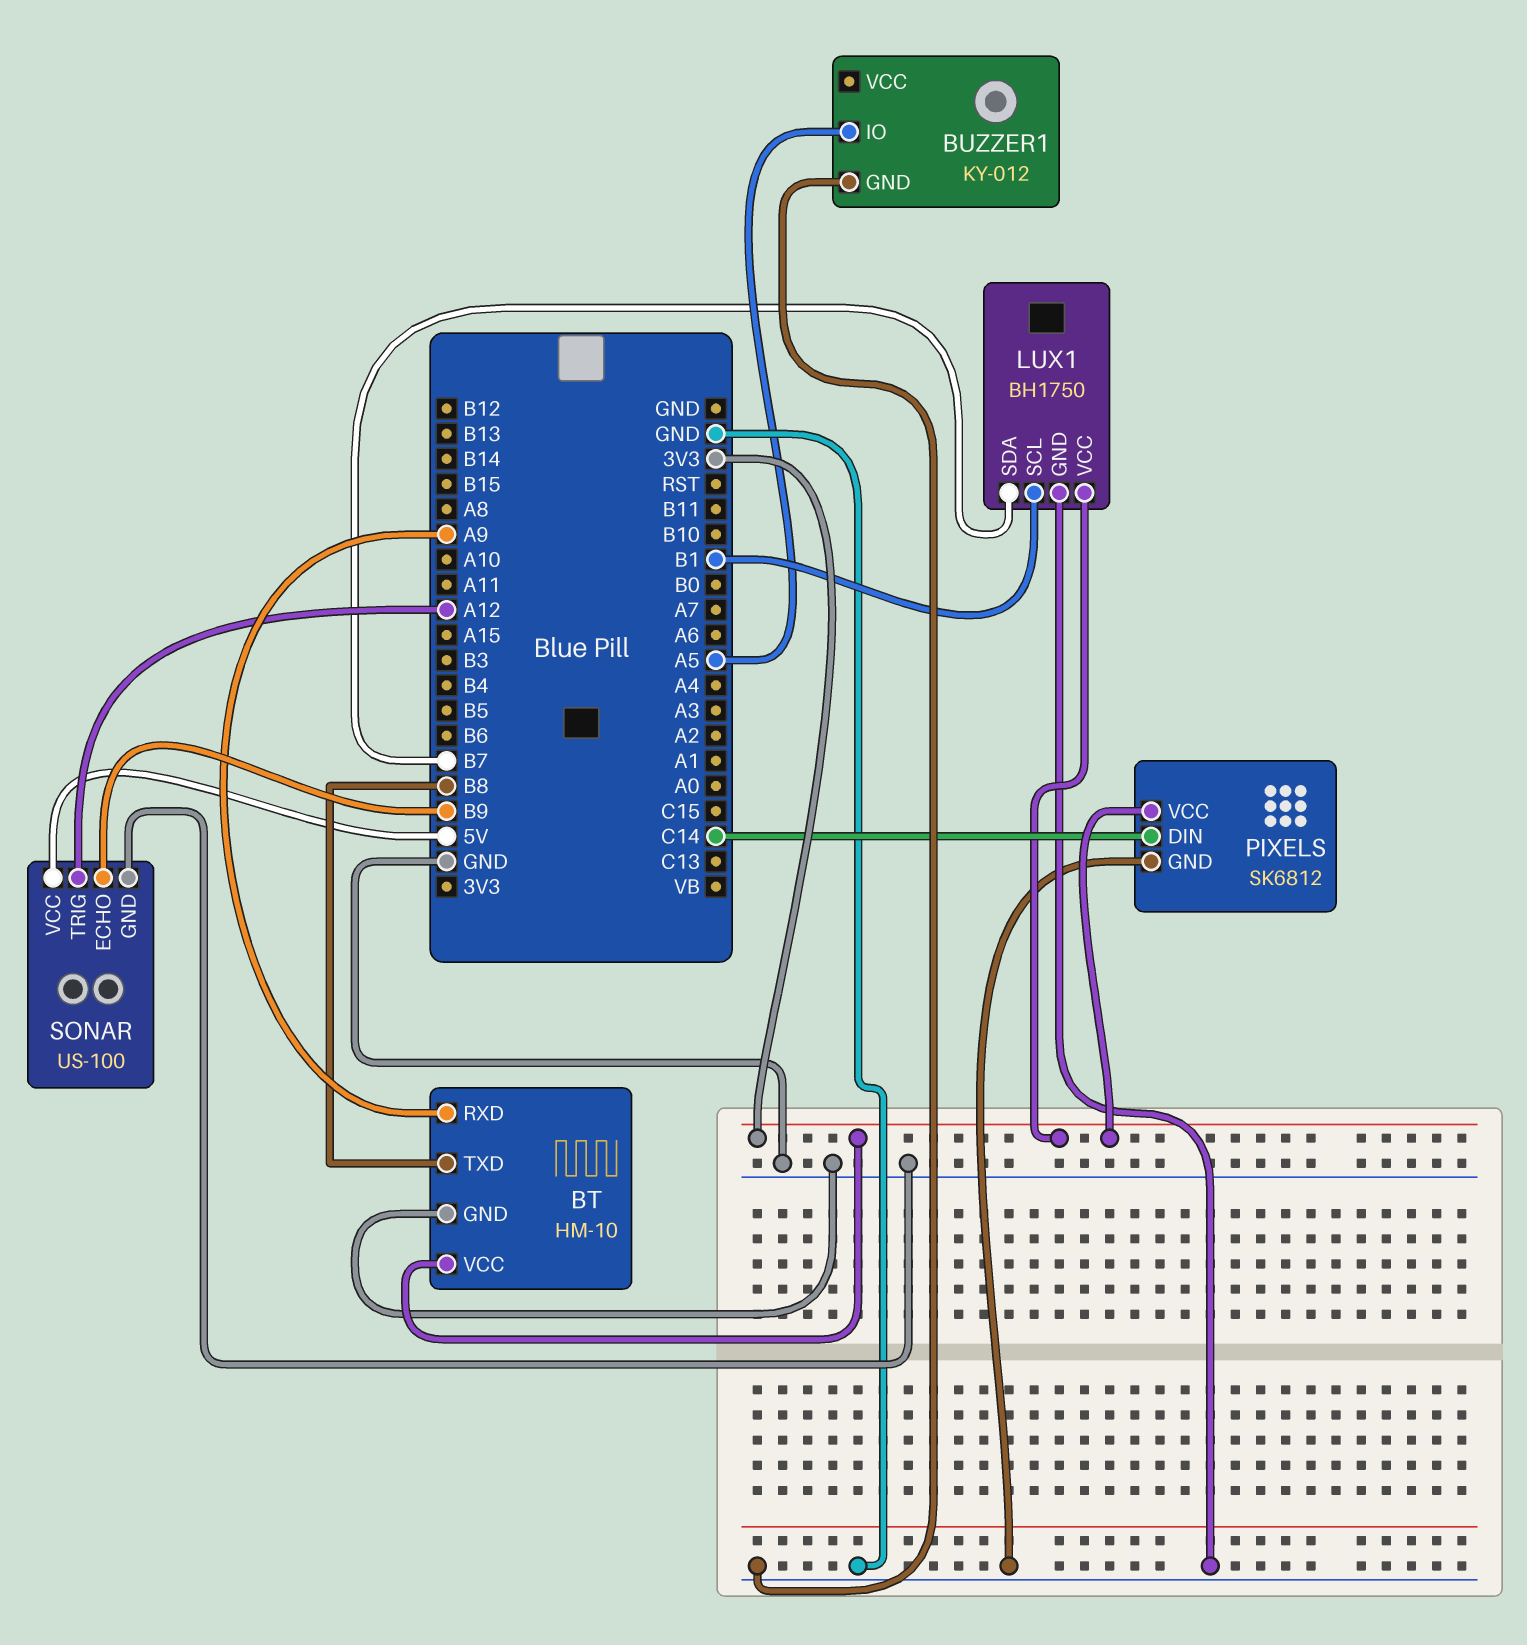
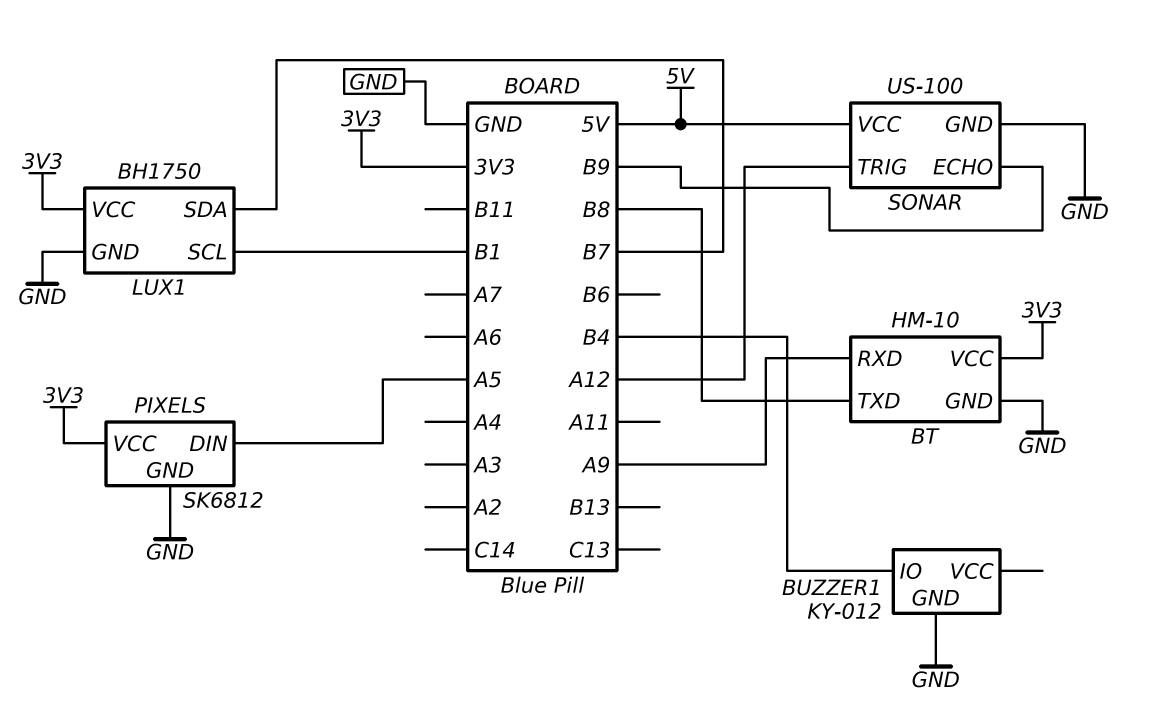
BUZZER1 pin IO: A5 -> B4
PIXELS pin DIN: C14 -> A5

